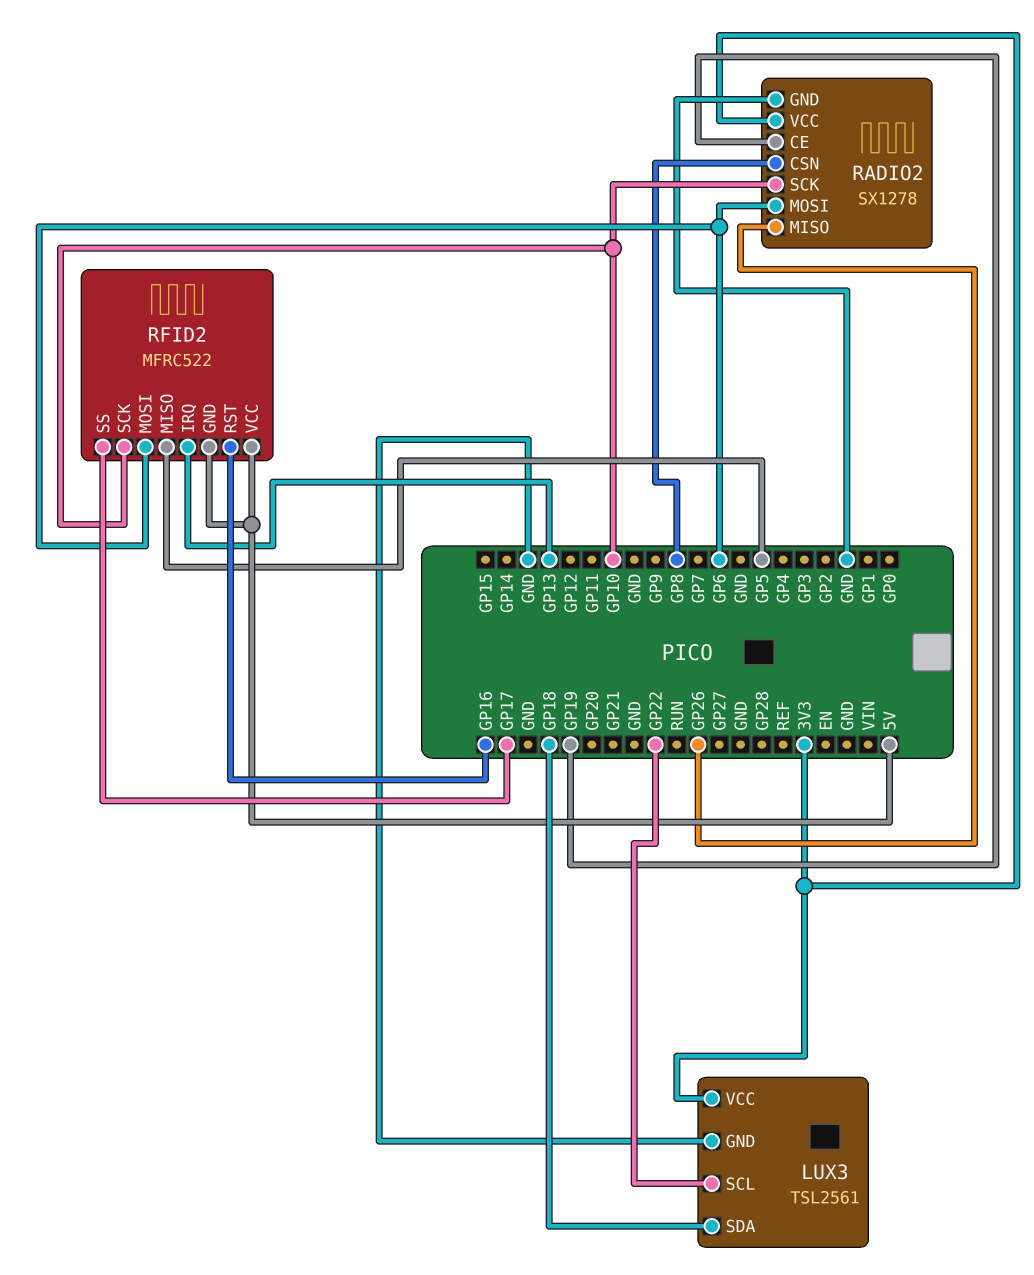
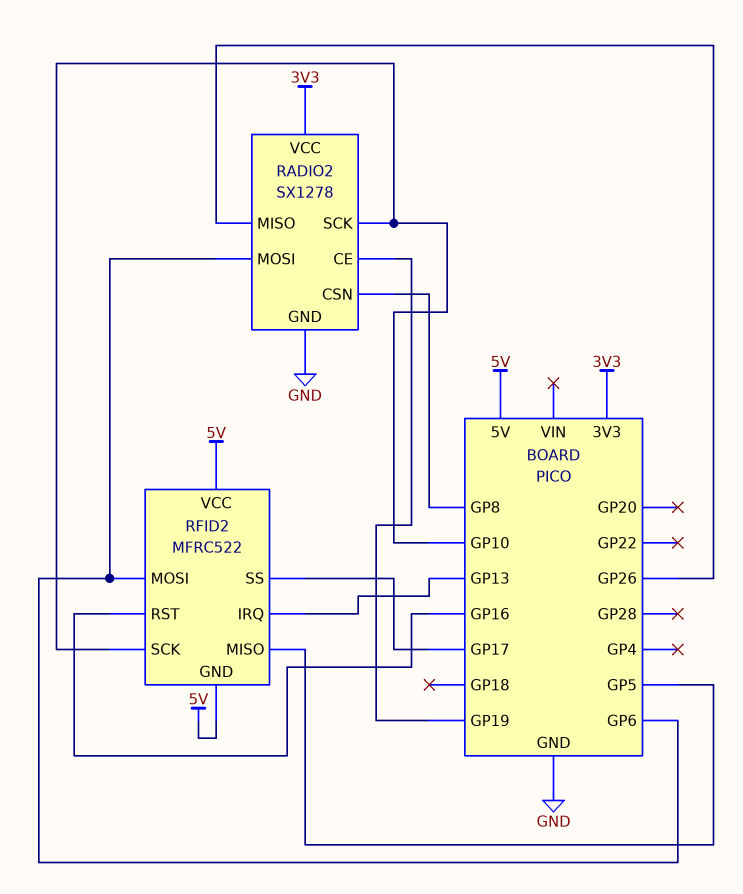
LUX3: TSL2561 -> none
LUX3 pin GND: GND -> none
LUX3 pin SCL: GP22 -> none
LUX3 pin SDA: GP18 -> none
LUX3 pin VCC: 3V3 -> none

